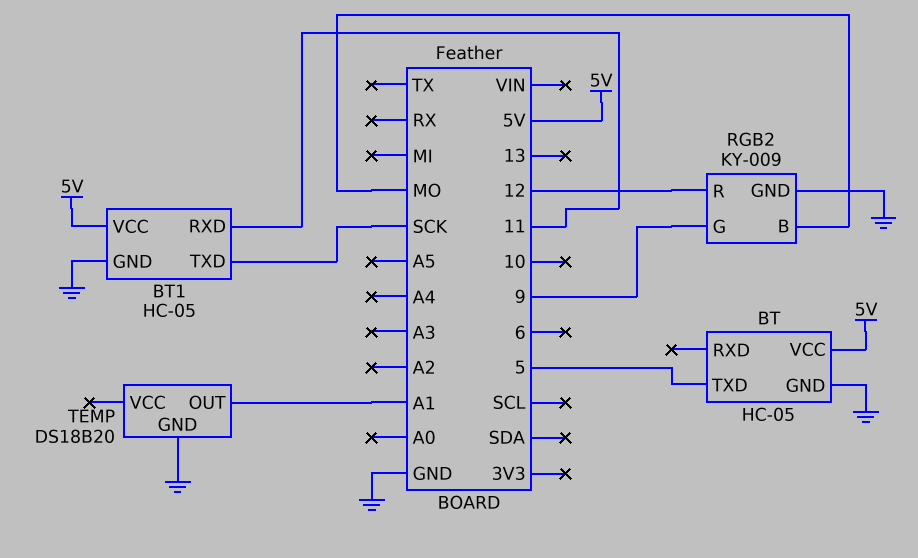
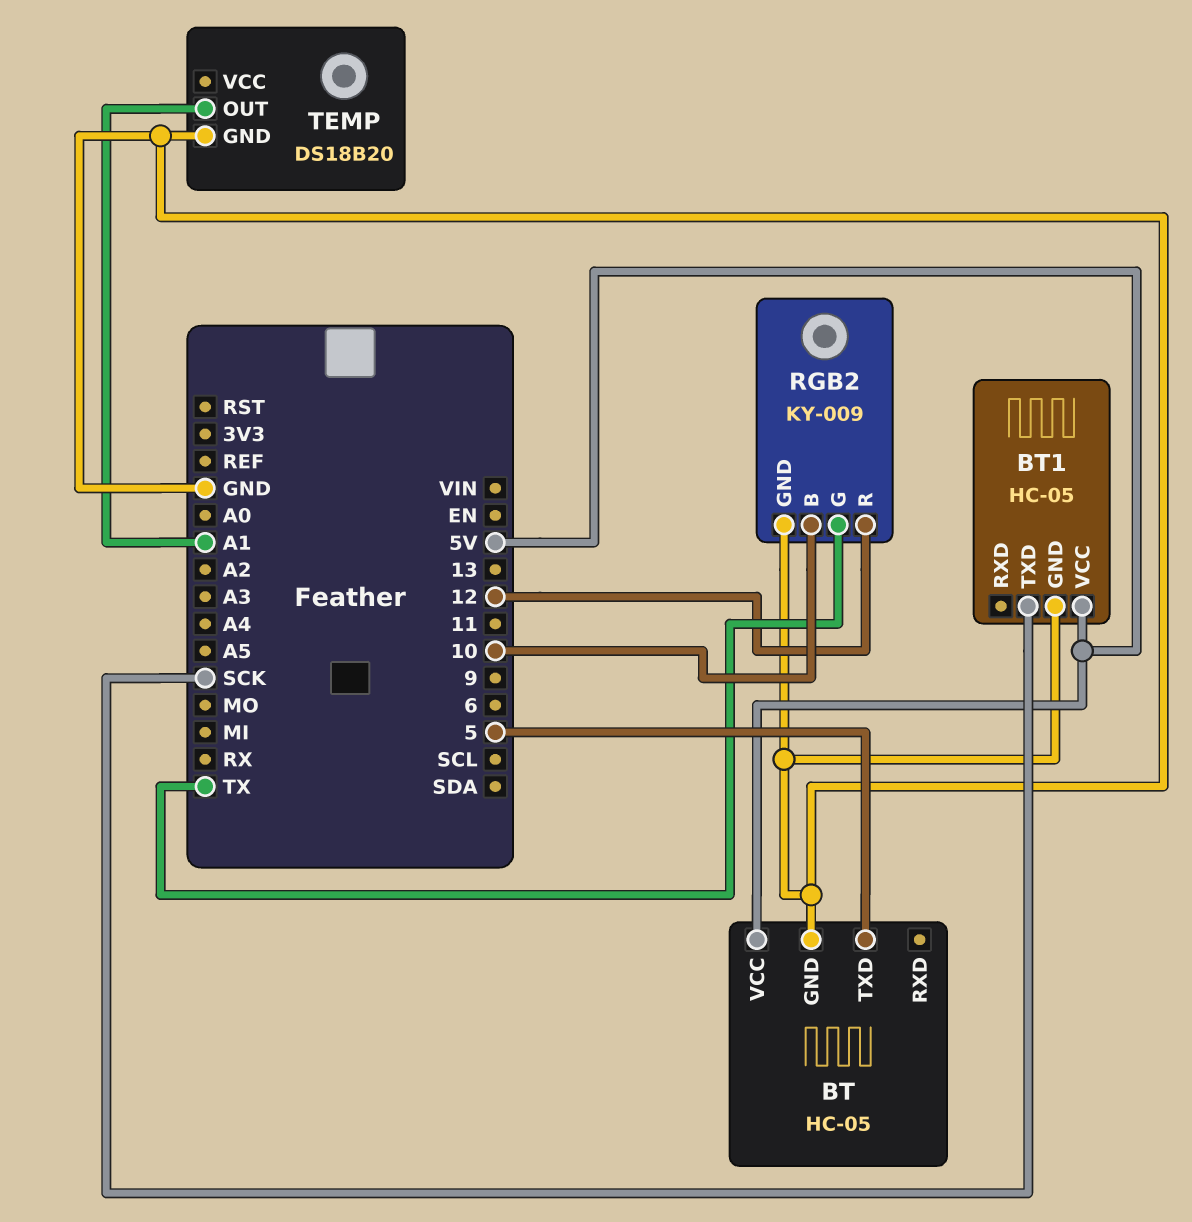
BT1 pin RXD: 11 -> none
RGB2 pin B: MO -> 10
RGB2 pin G: 9 -> TX

